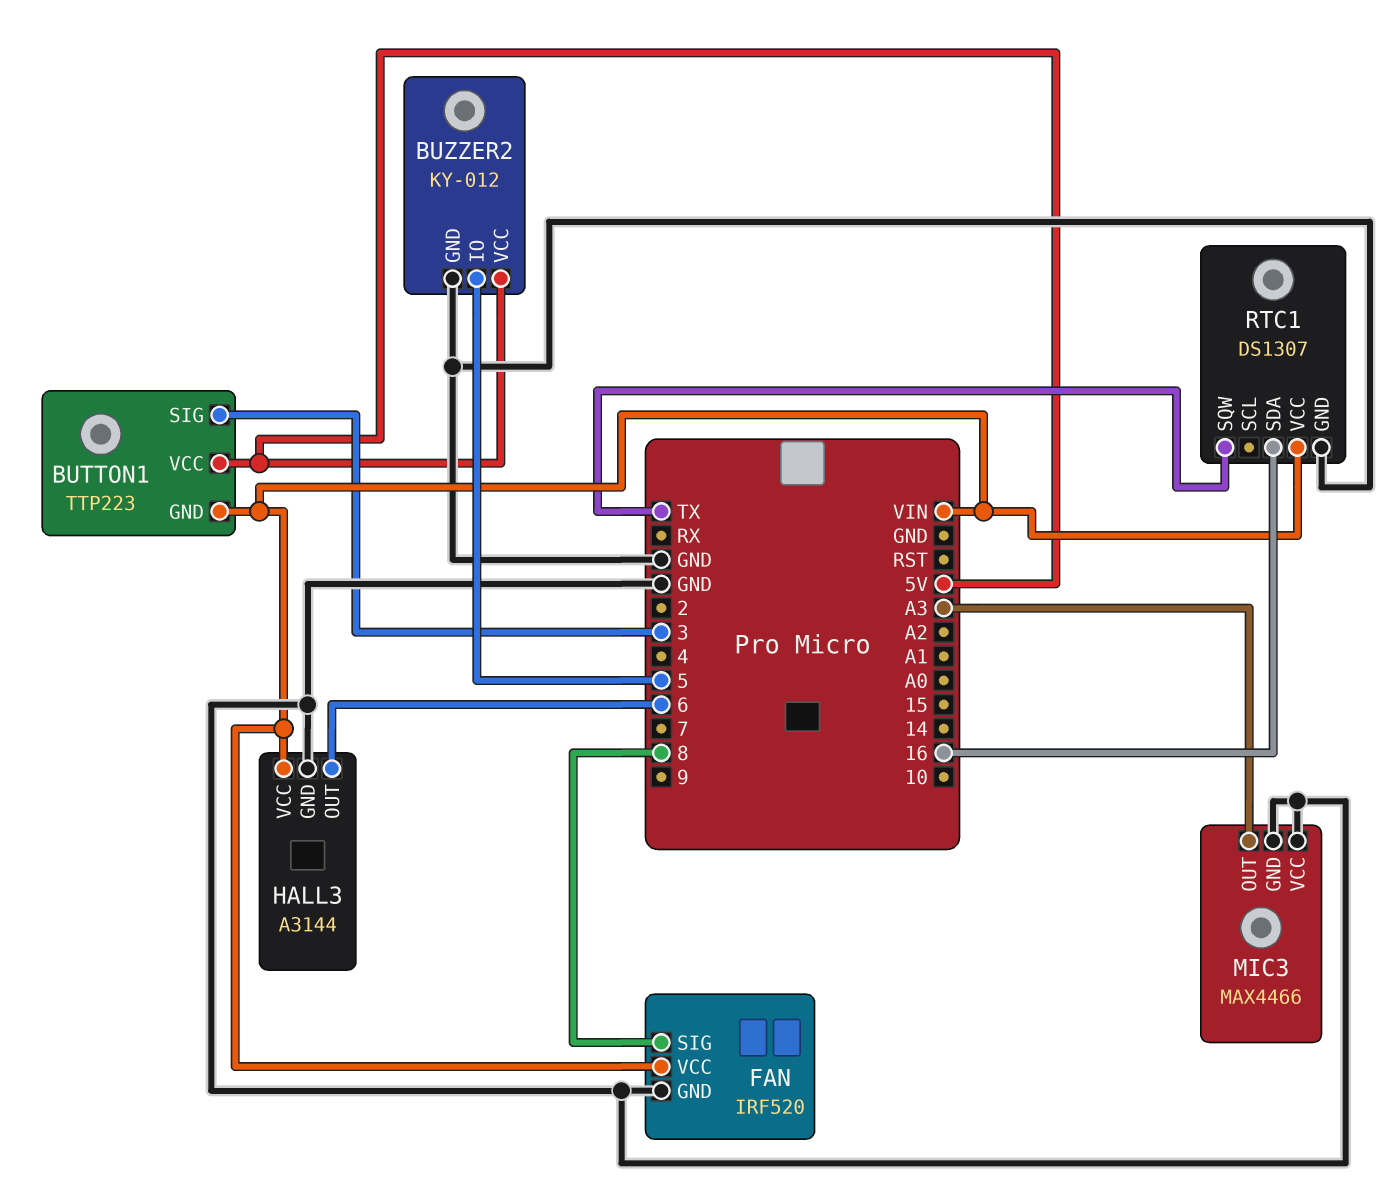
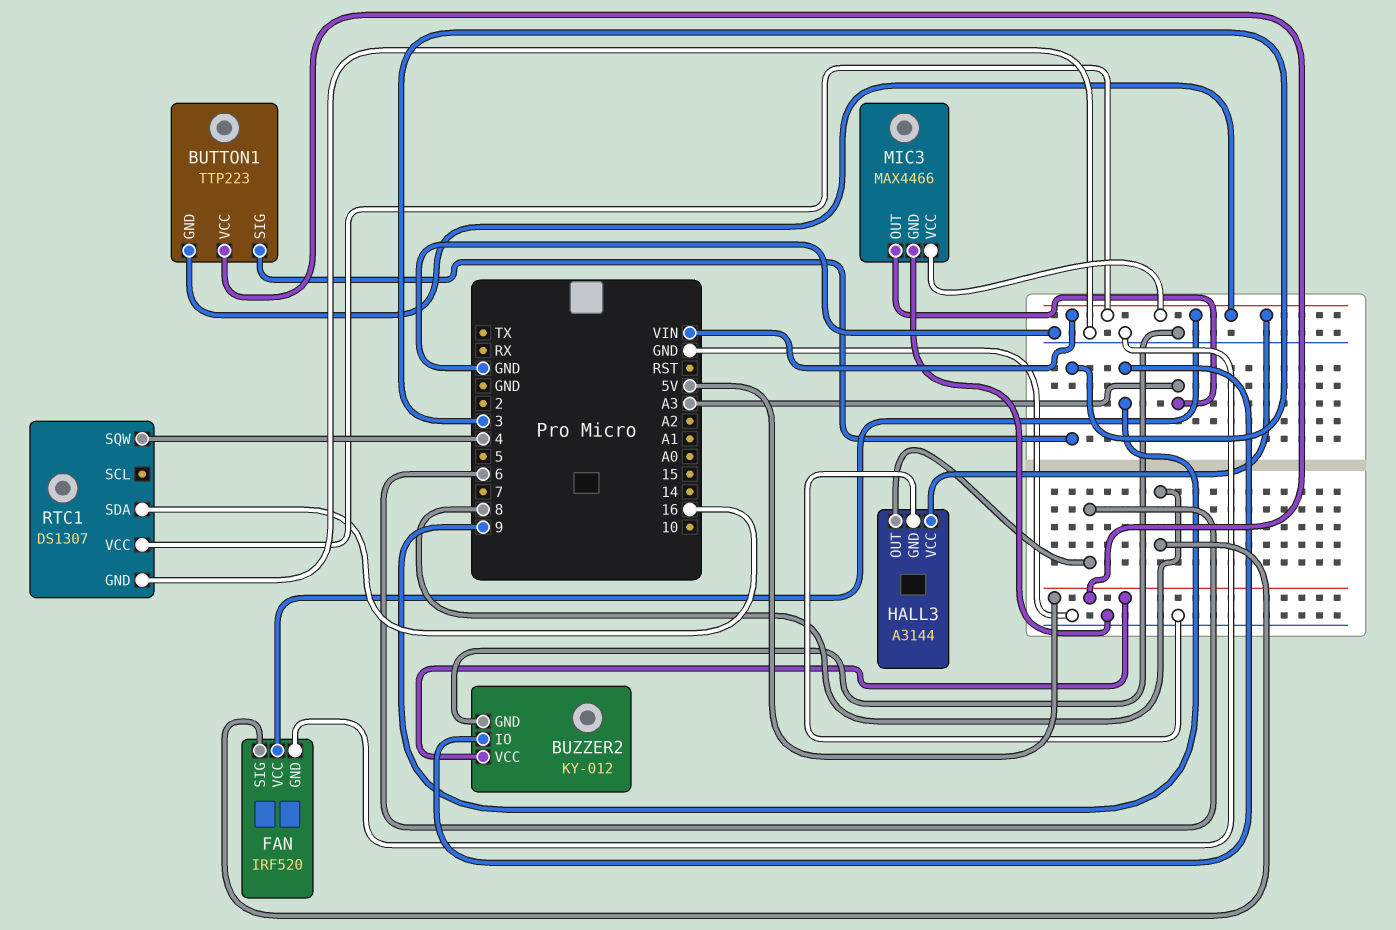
BUZZER2 pin IO: 5 -> 9
MIC3 pin VCC: GND -> VIN
RTC1 pin SQW: TX -> 4

